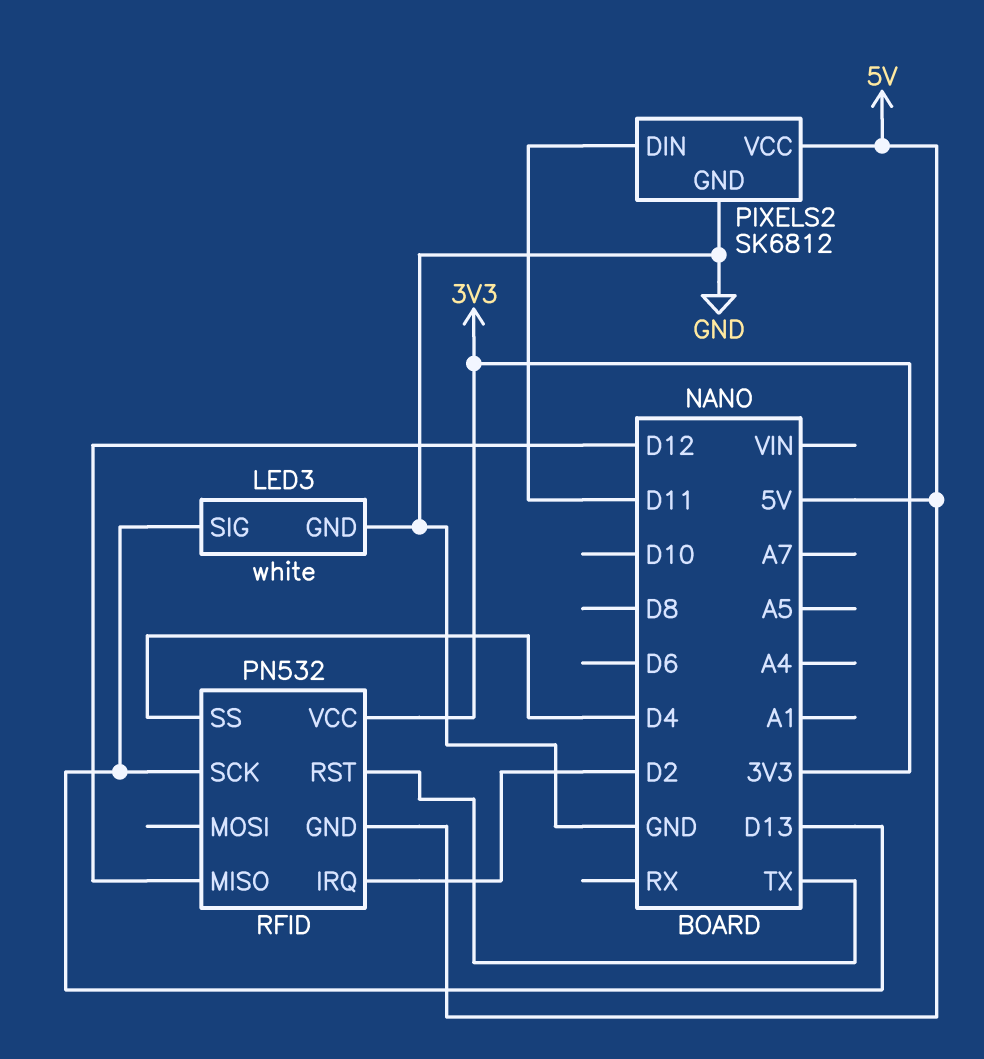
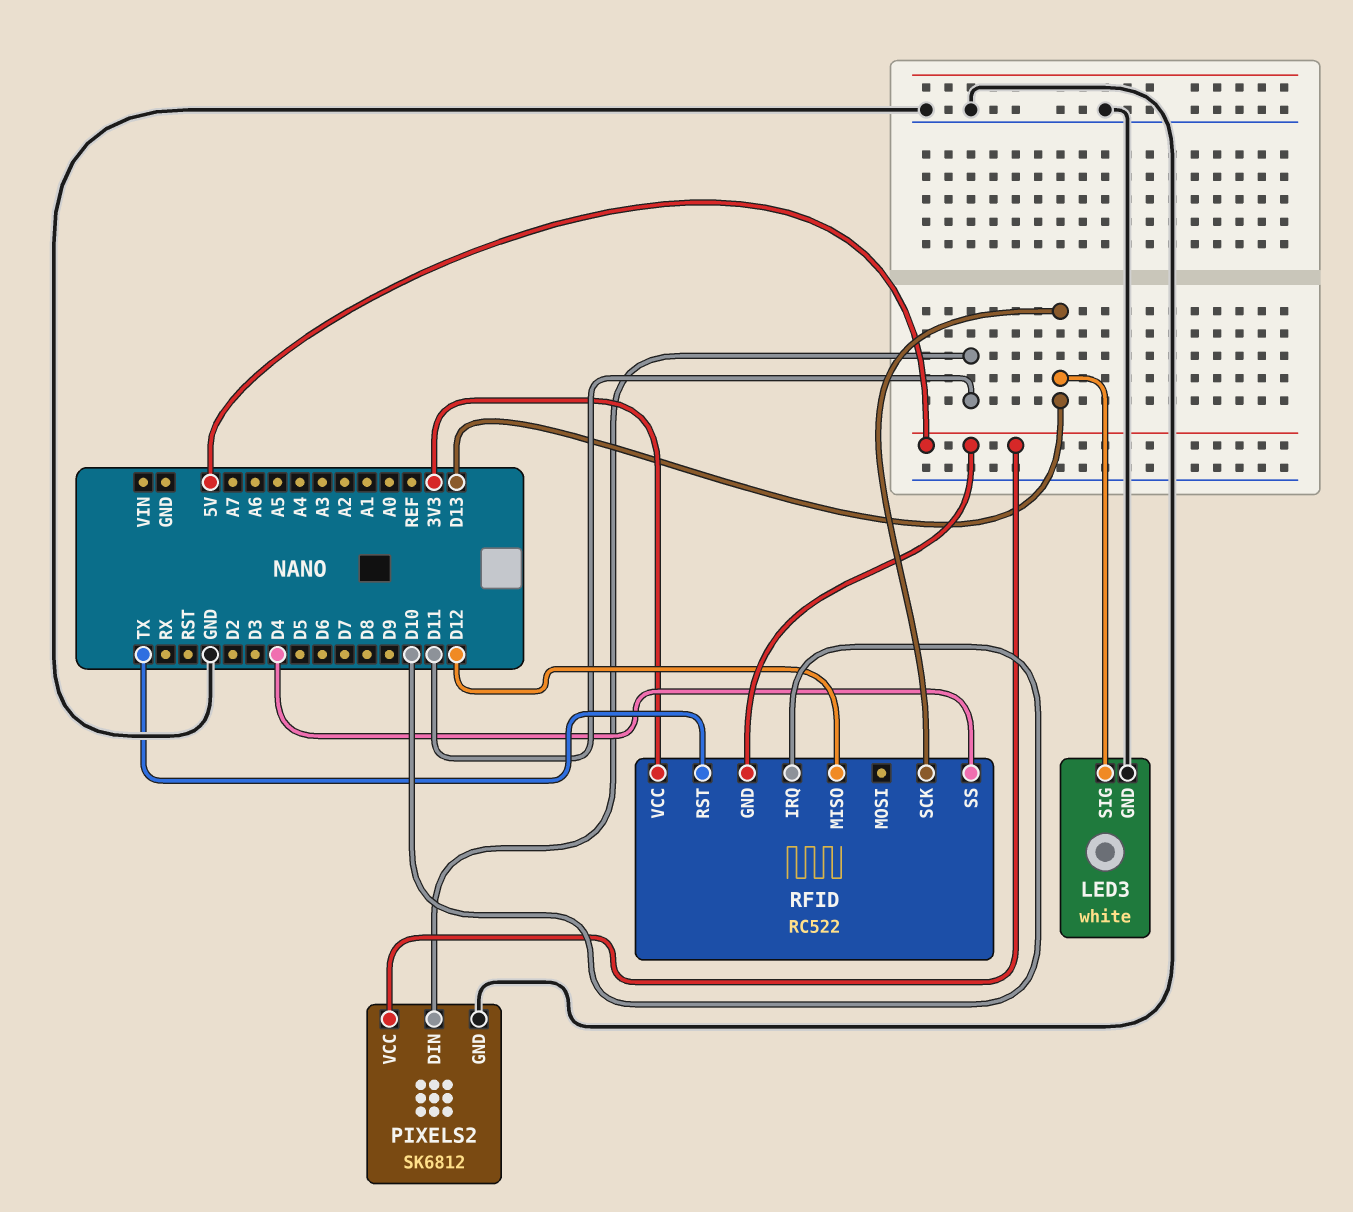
RFID: PN532 -> RC522
RFID pin IRQ: D2 -> D10

